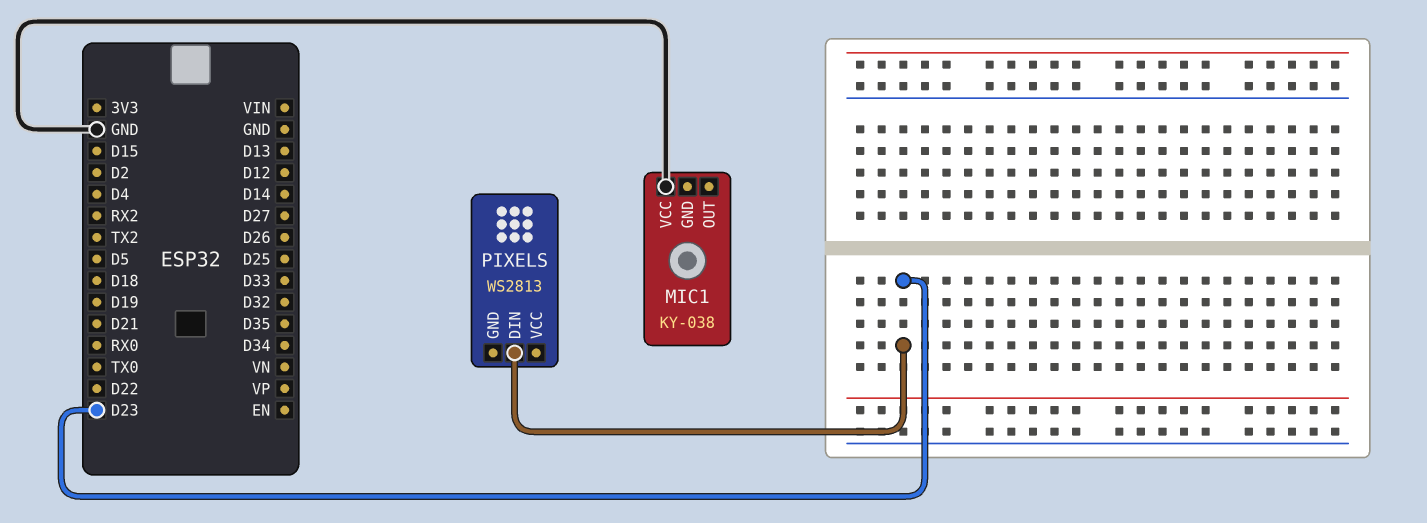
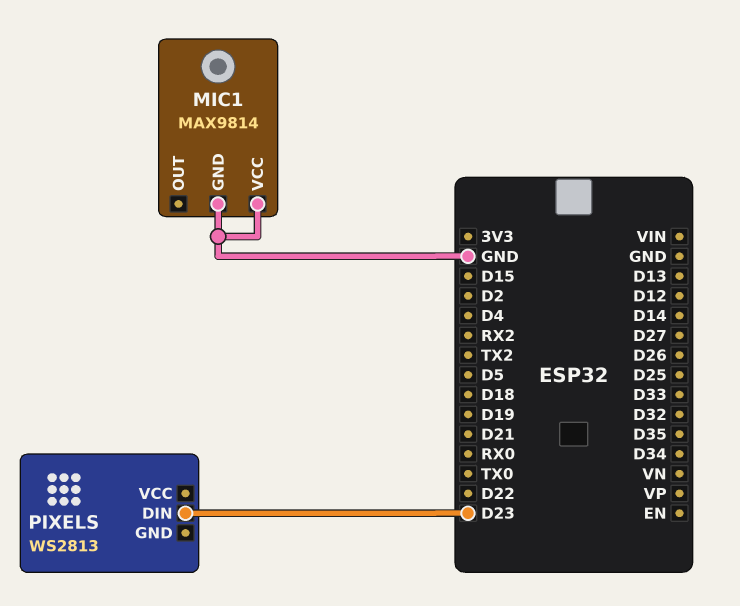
MIC1: KY-038 -> MAX9814
MIC1 pin GND: none -> GND

